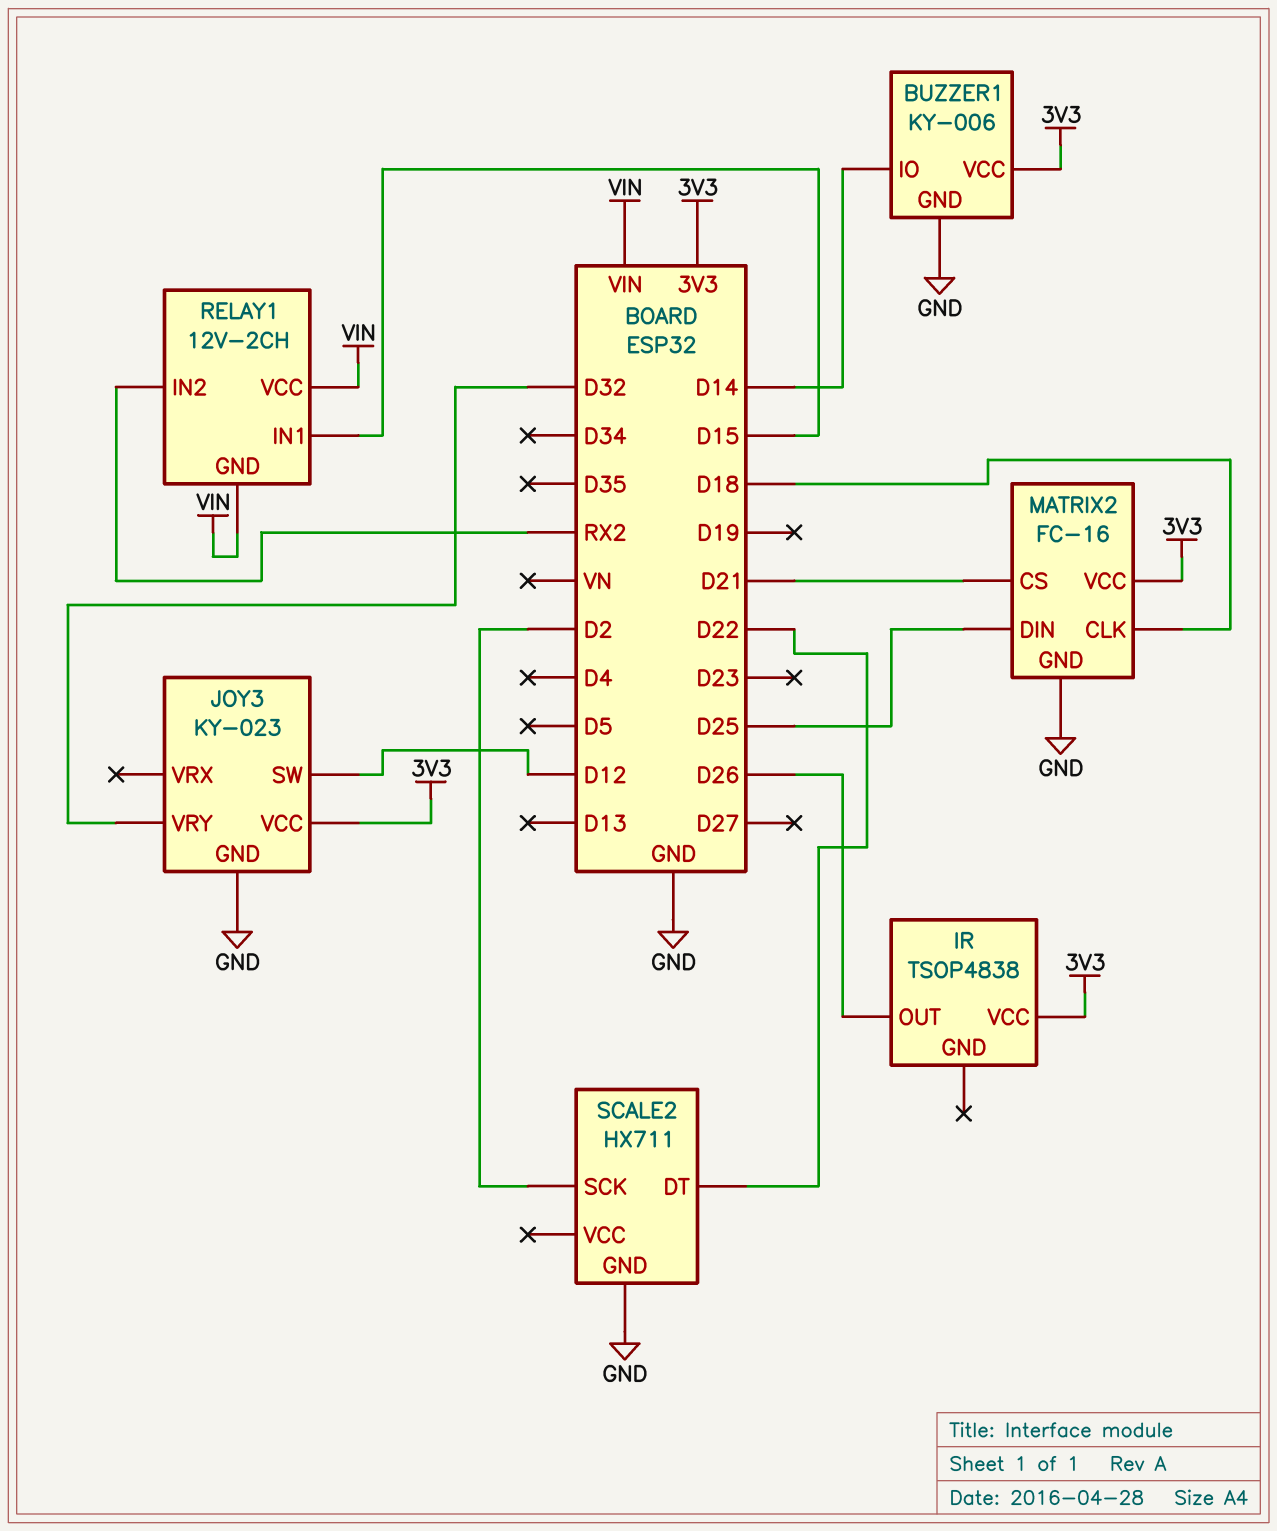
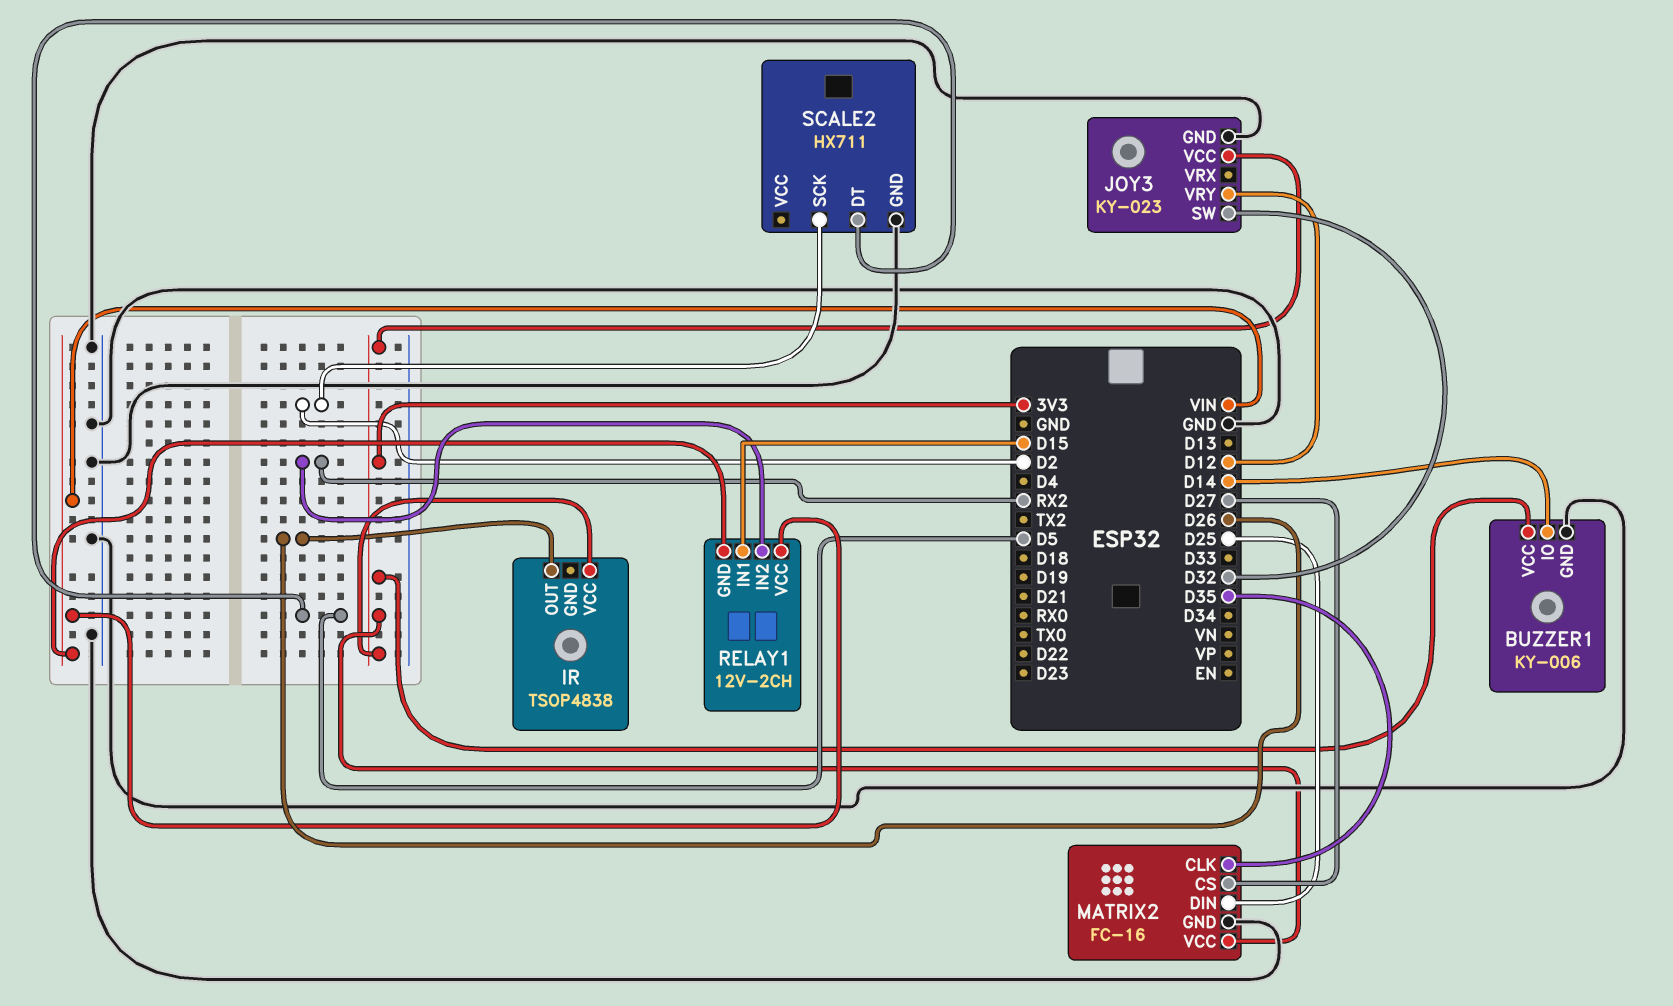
JOY3 pin SW: D12 -> D32
JOY3 pin VRY: D32 -> D12
MATRIX2 pin CLK: D18 -> D35
MATRIX2 pin CS: D21 -> D27
SCALE2 pin DT: D22 -> D5

